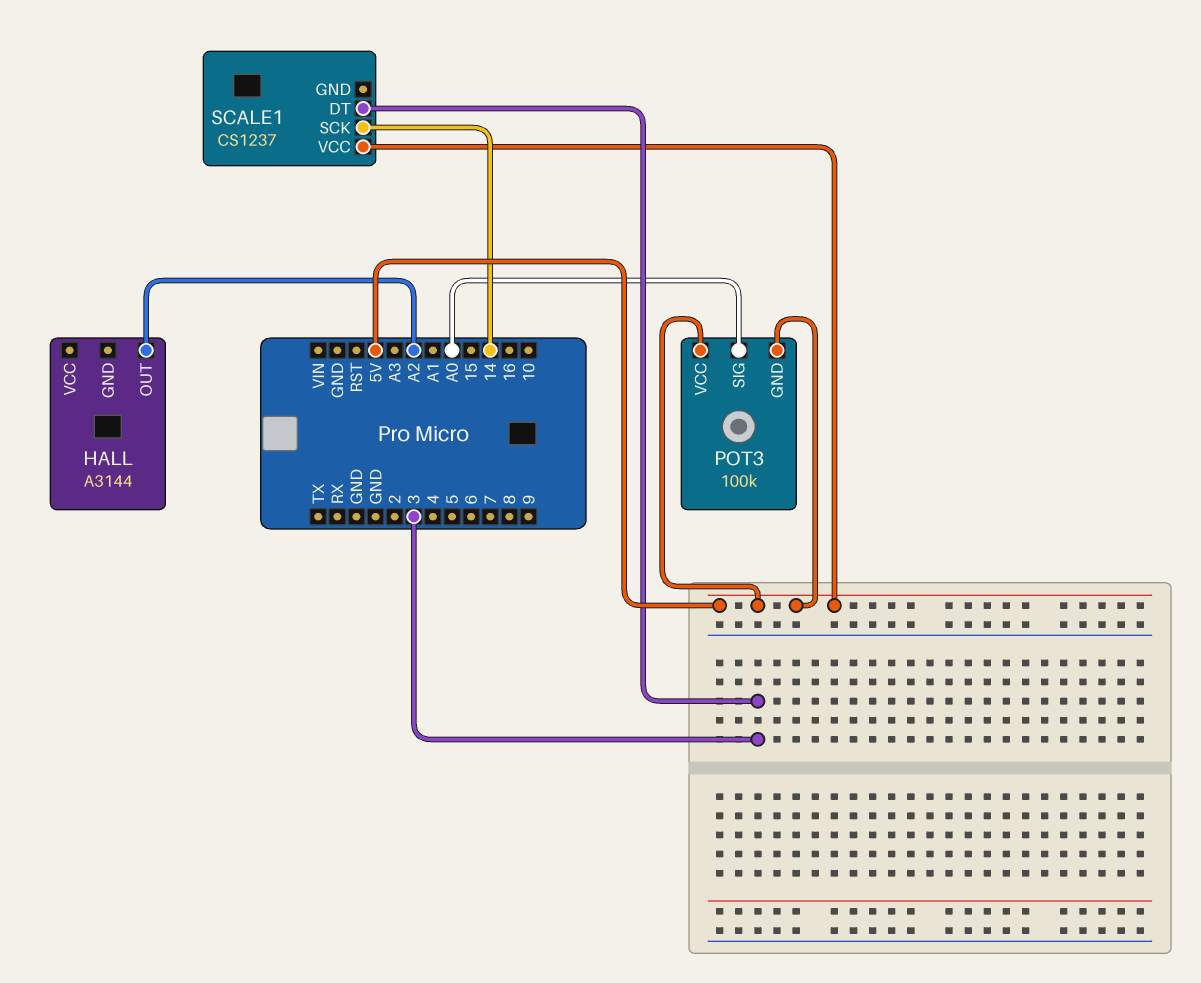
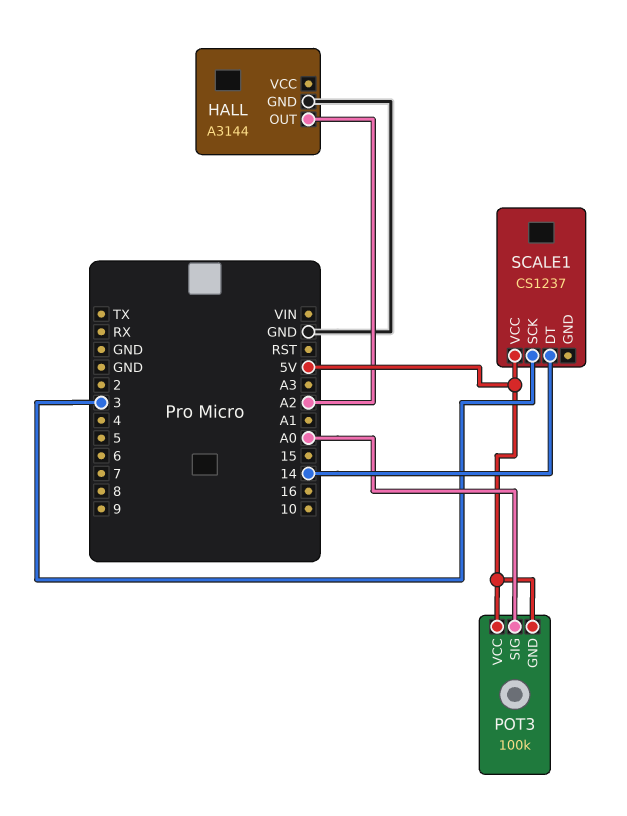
HALL pin GND: none -> GND
SCALE1 pin DT: 3 -> 14
SCALE1 pin SCK: 14 -> 3

